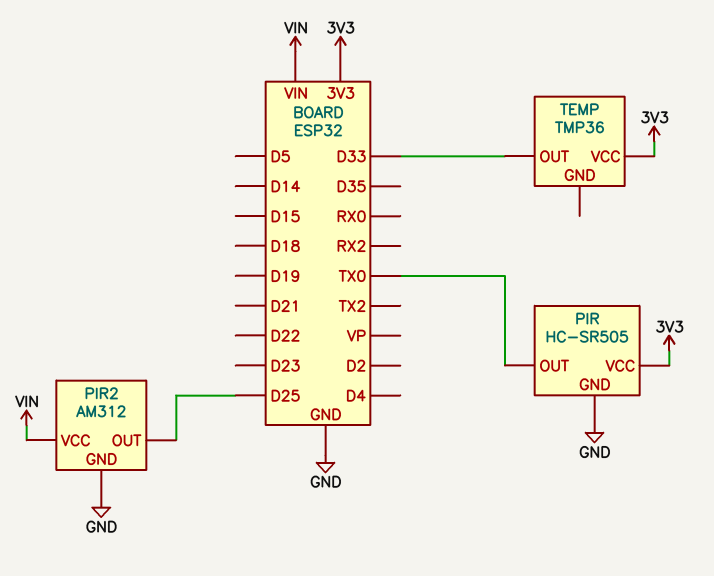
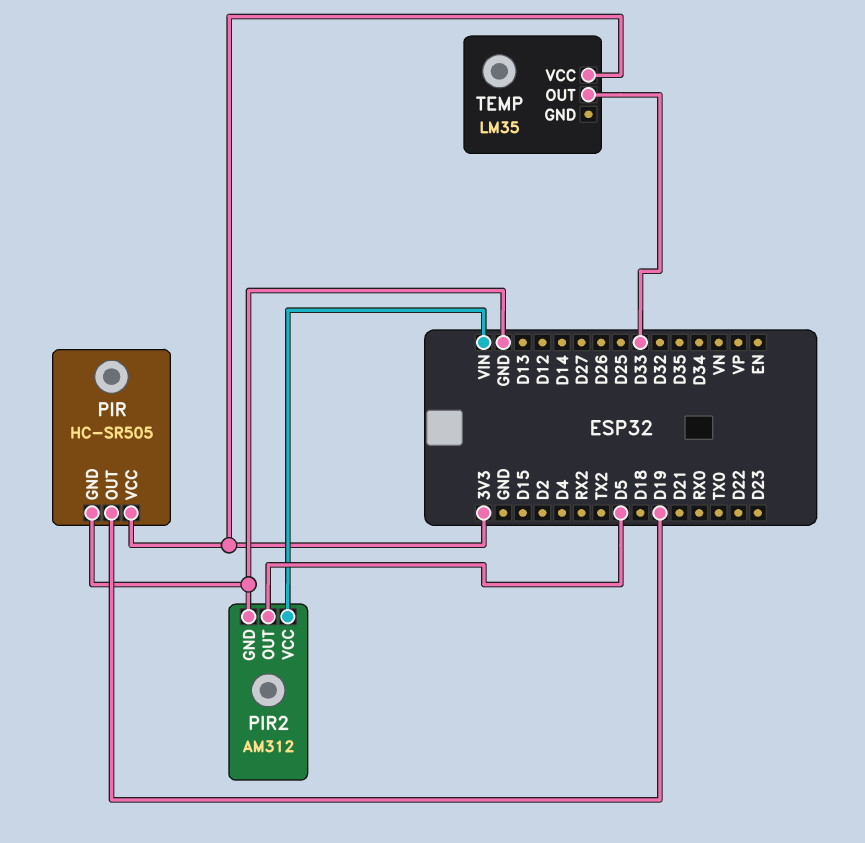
PIR pin OUT: TX0 -> D19
PIR2 pin OUT: D25 -> D5
TEMP: TMP36 -> LM35

